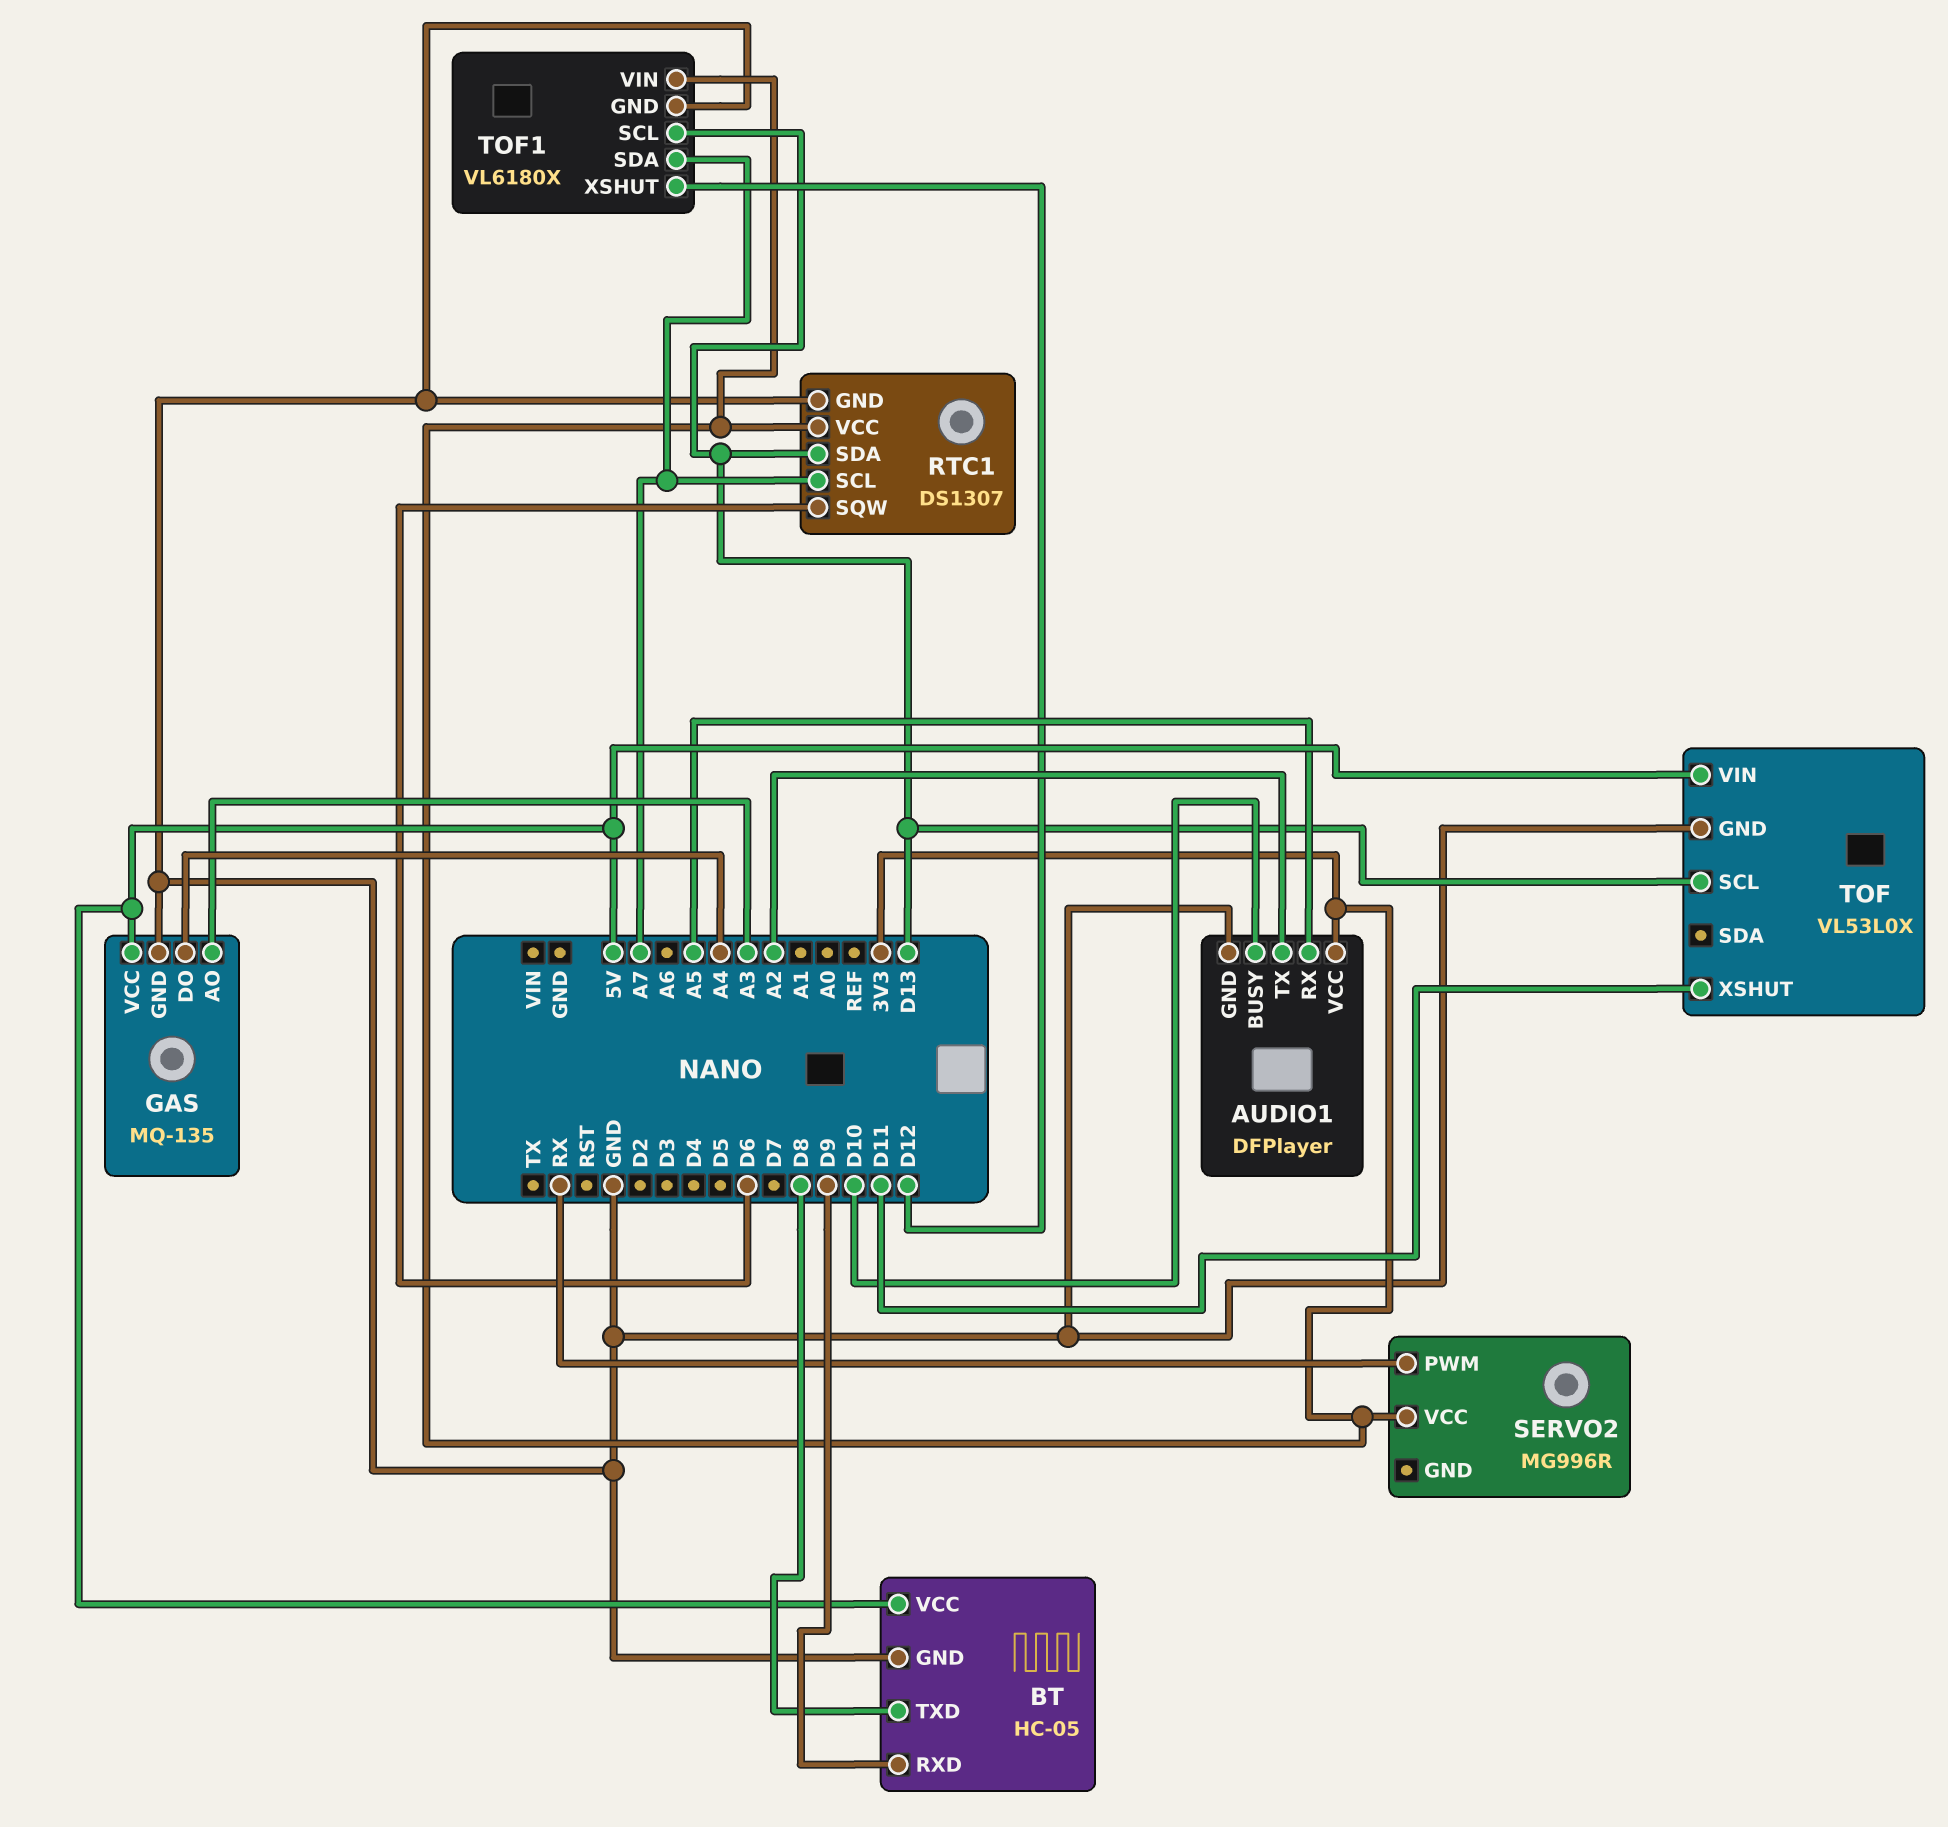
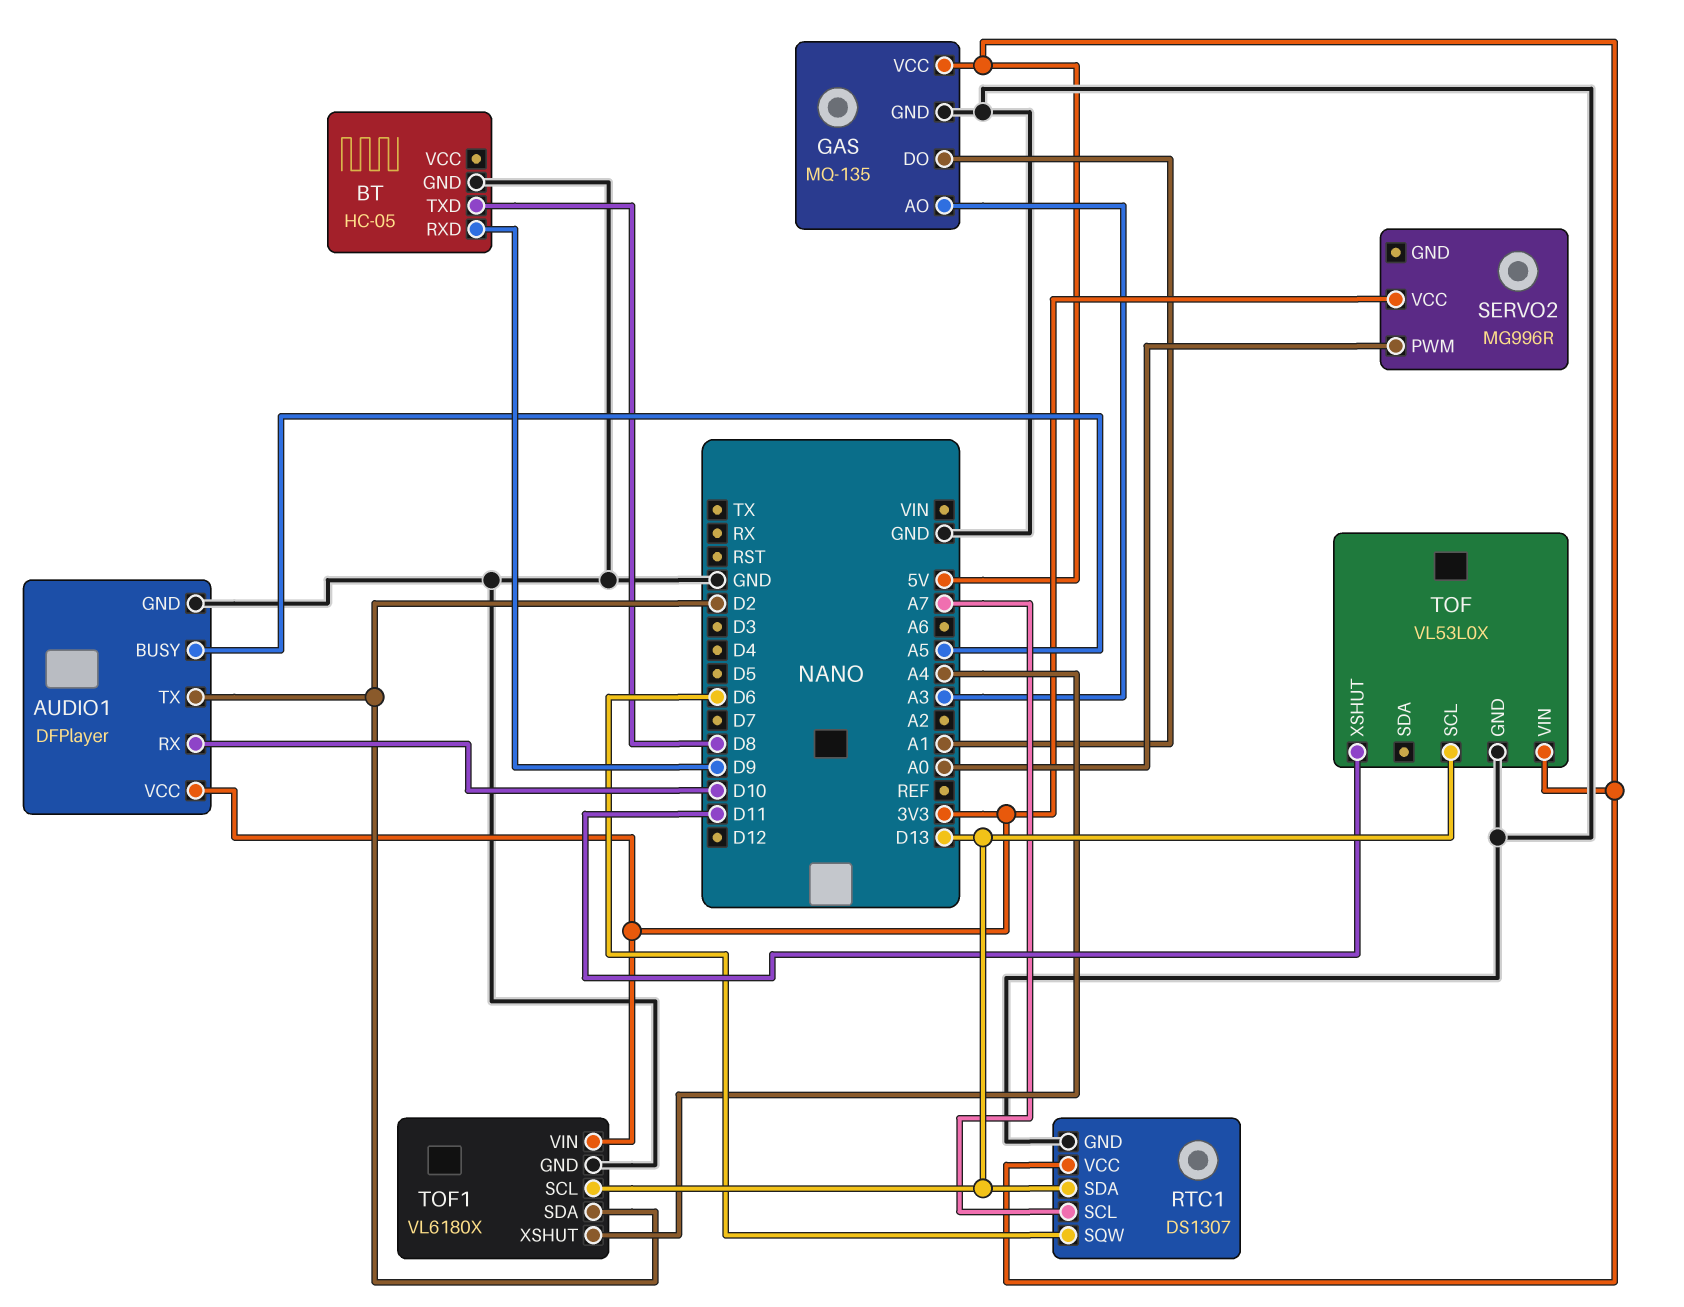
AUDIO1 pin BUSY: D10 -> A5
AUDIO1 pin RX: A5 -> D10
AUDIO1 pin TX: A2 -> D2
BT pin VCC: 5V -> none
GAS pin DO: A4 -> A1
RTC1 pin VCC: 3V3 -> 5V
SERVO2 pin PWM: RX -> A0
TOF1 pin SDA: A7 -> D2
TOF1 pin XSHUT: D12 -> A4

